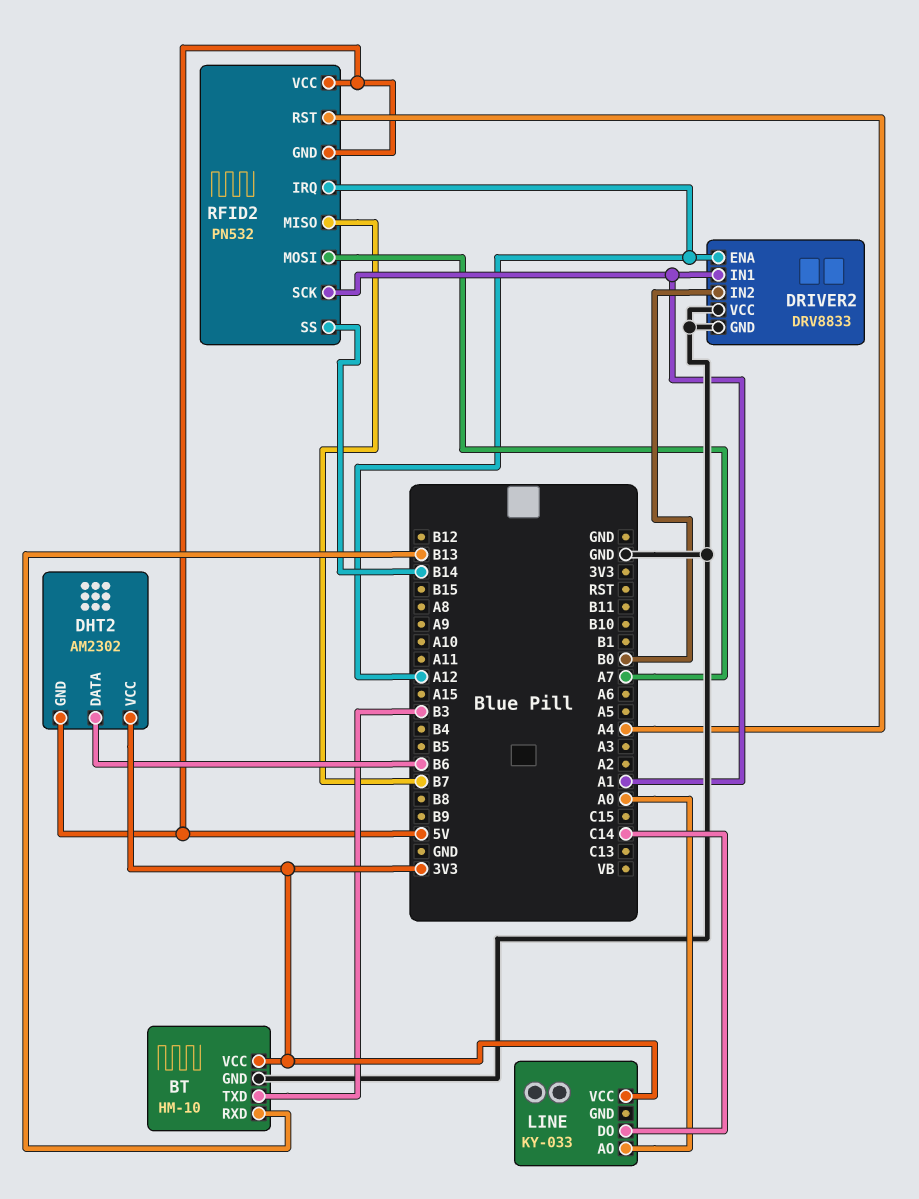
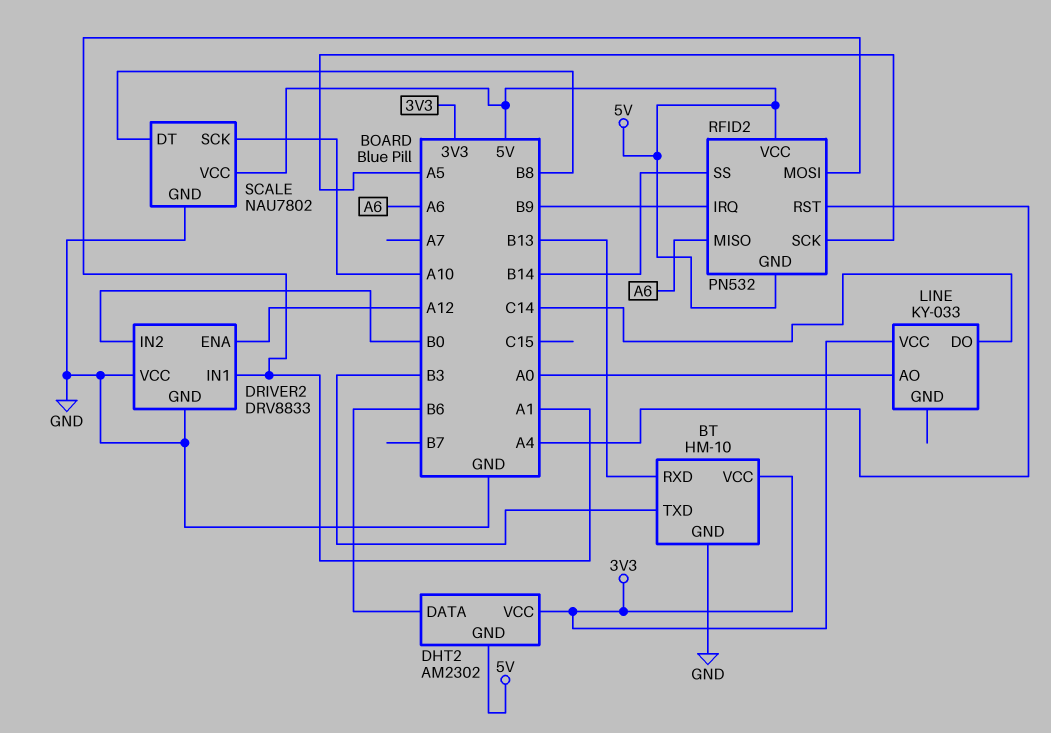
RFID2 pin IRQ: A12 -> B9
RFID2 pin MISO: B7 -> A6
RFID2 pin MOSI: A7 -> A1
RFID2 pin SCK: A1 -> A5
SCALE: none -> NAU7802
SCALE pin DT: none -> B8
SCALE pin GND: none -> GND
SCALE pin SCK: none -> A10
SCALE pin VCC: none -> 5V

